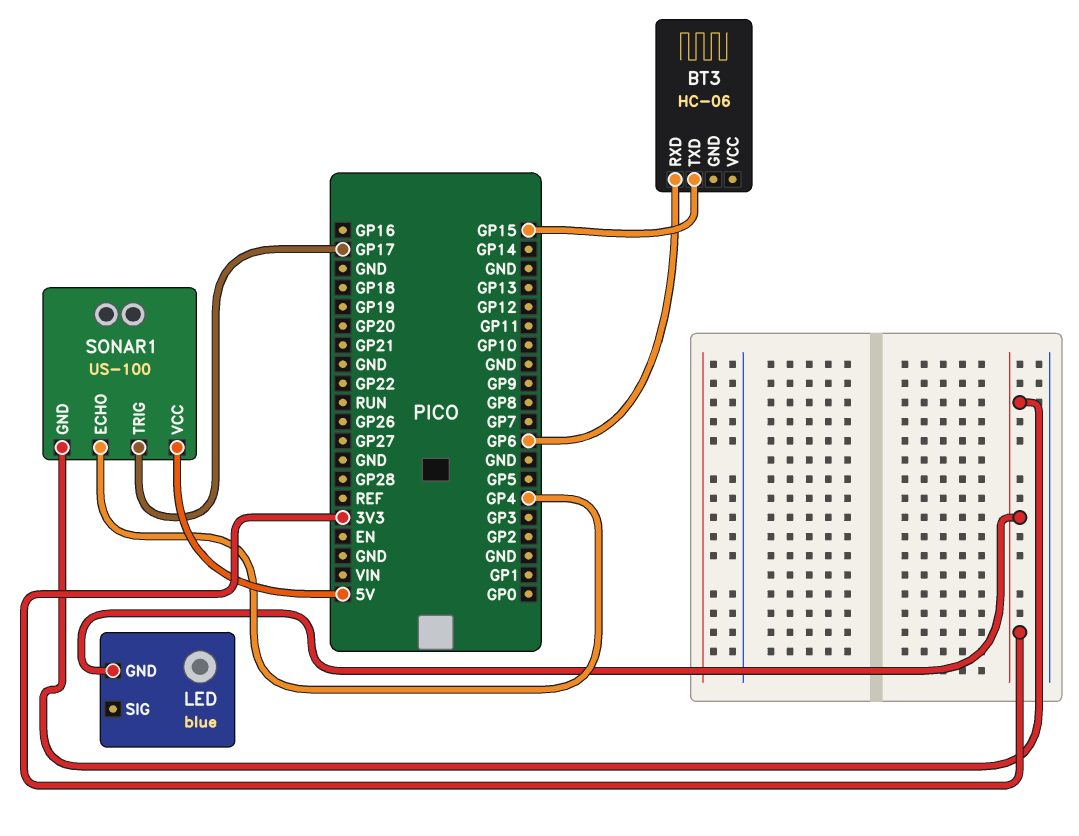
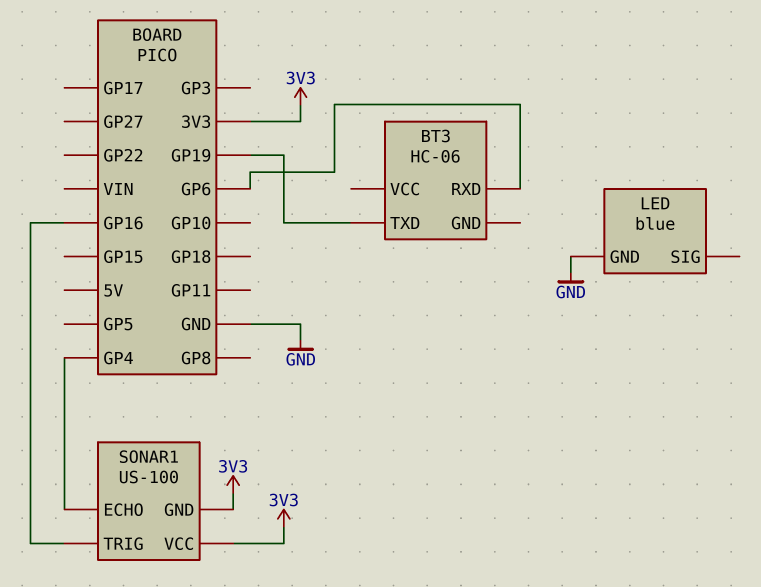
BT3 pin TXD: GP15 -> GP19
LED pin GND: 3V3 -> GND
SONAR1 pin TRIG: GP17 -> GP16
SONAR1 pin VCC: 5V -> 3V3

